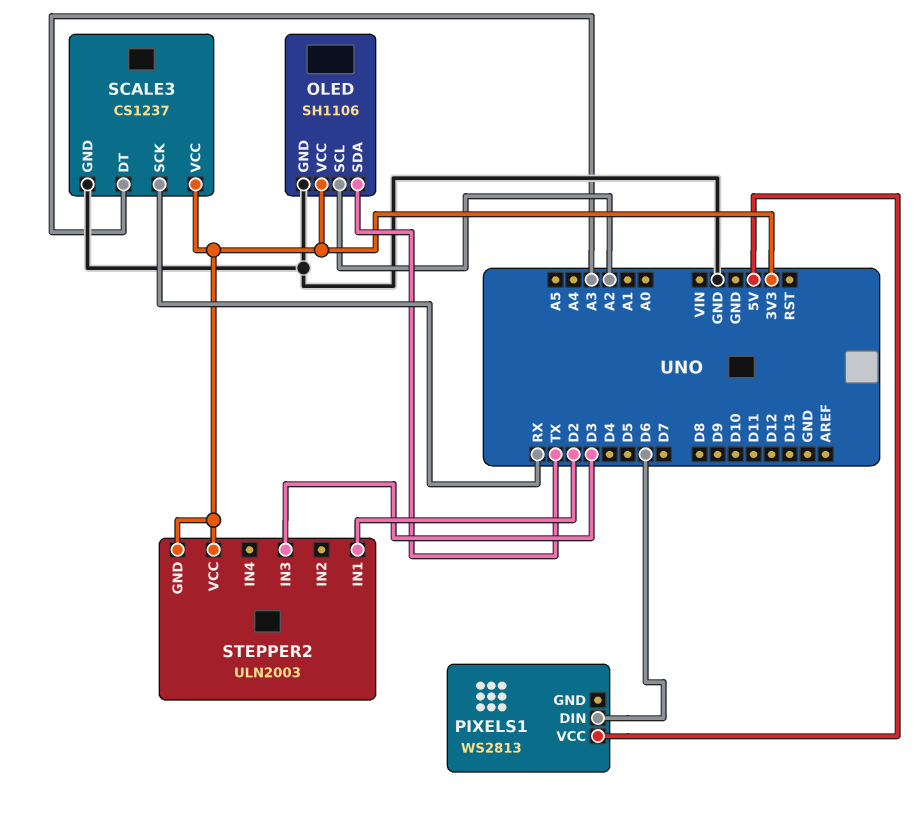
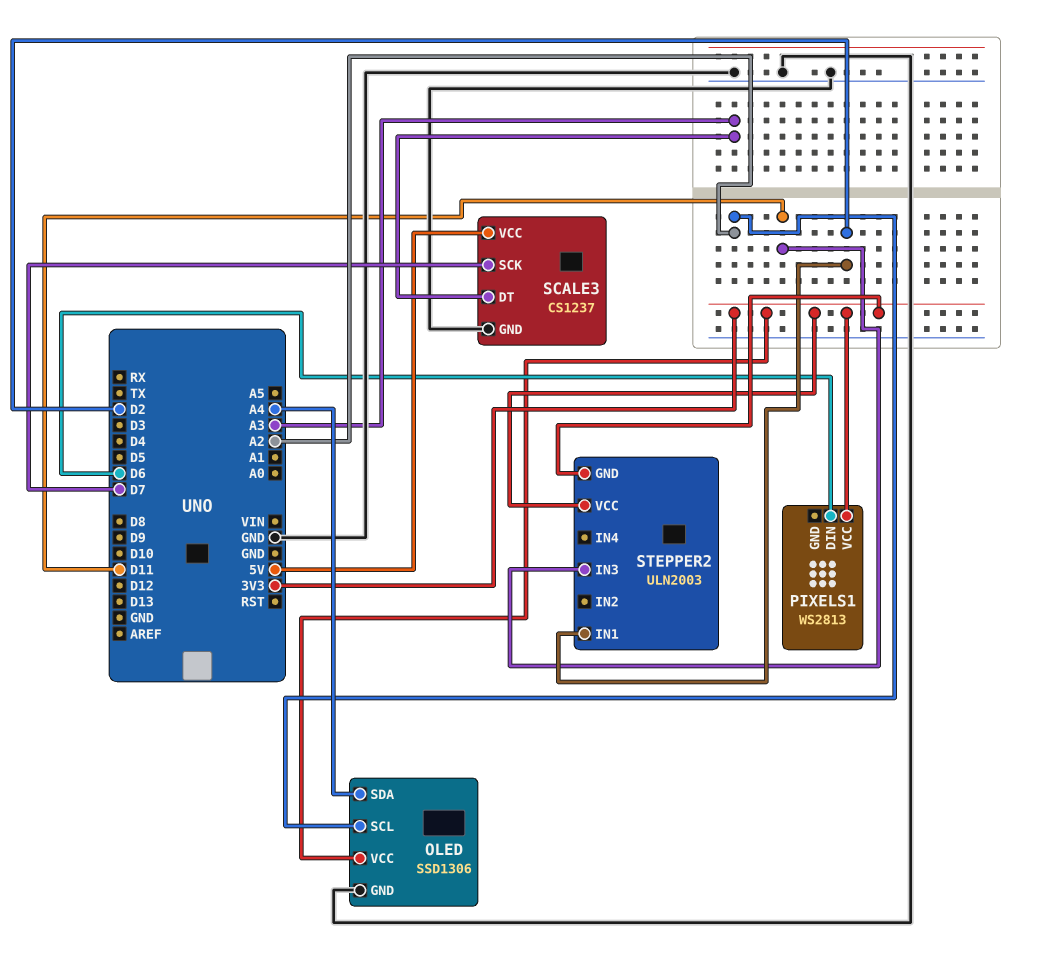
OLED: SH1106 -> SSD1306
OLED pin SDA: TX -> A4
PIXELS1 pin VCC: 5V -> 3V3
SCALE3 pin SCK: RX -> D7
SCALE3 pin VCC: 3V3 -> 5V
STEPPER2 pin IN3: D3 -> D11

